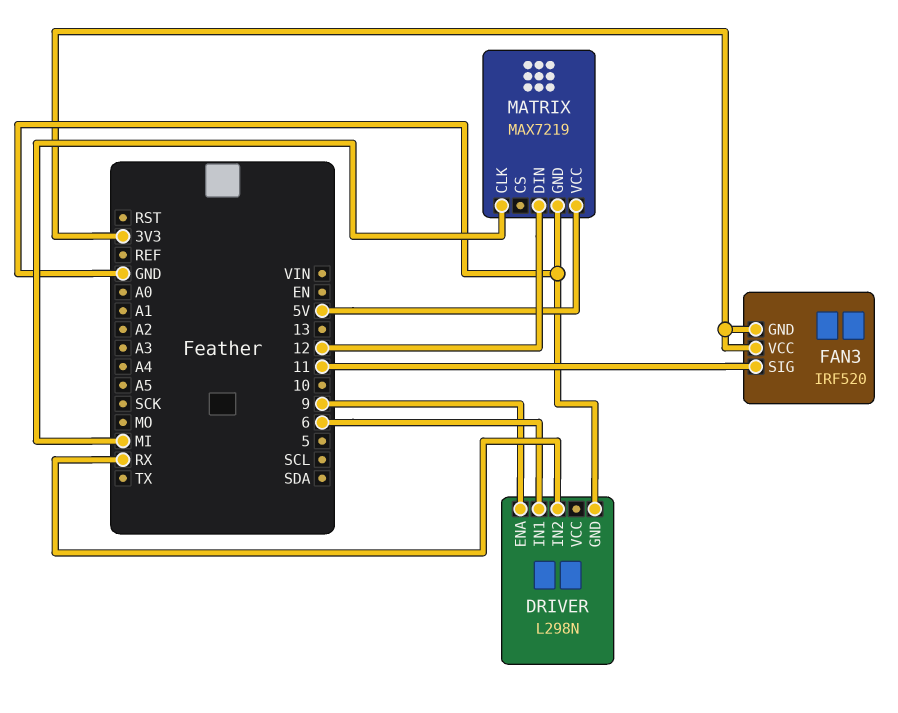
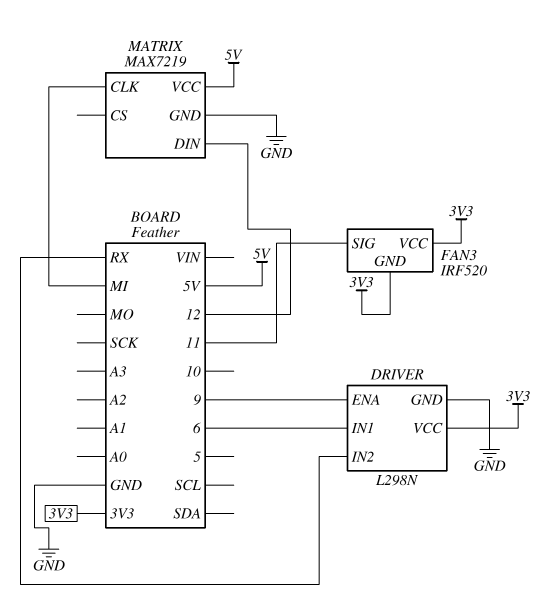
DRIVER pin VCC: none -> 3V3

